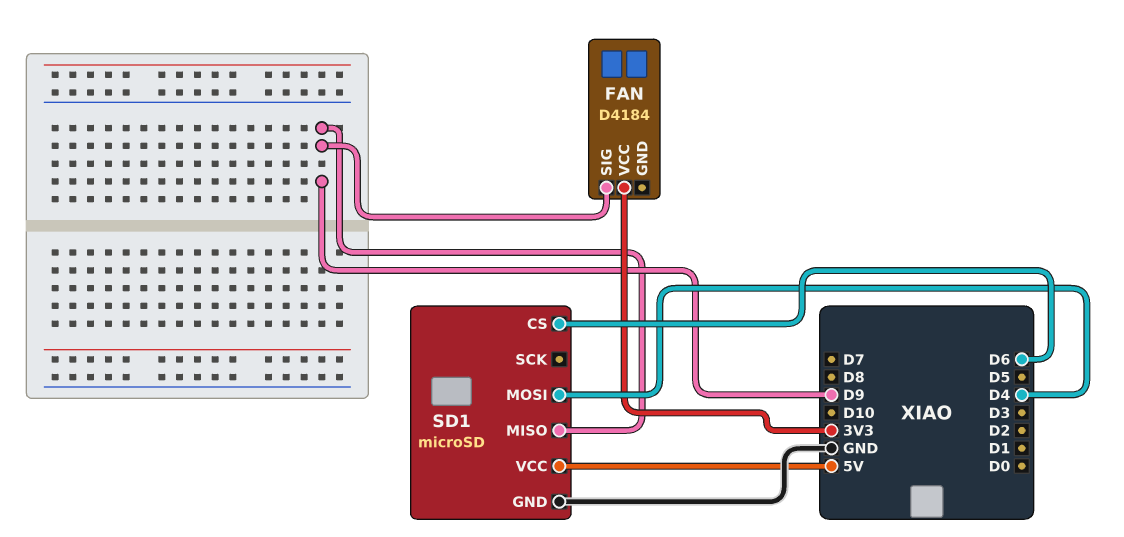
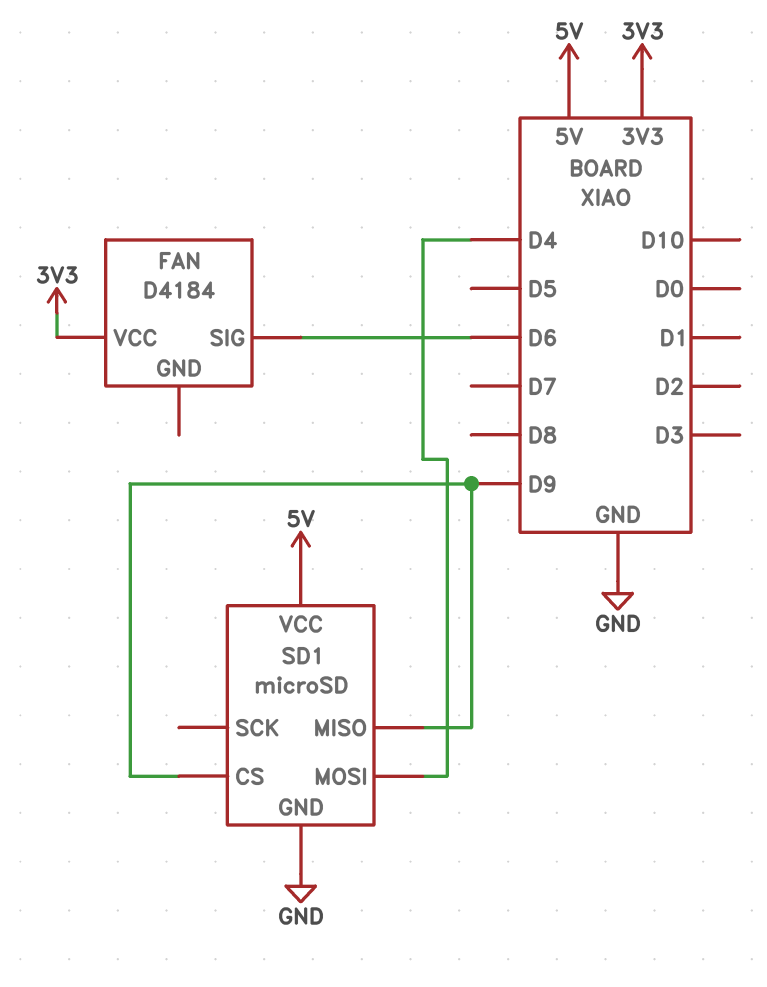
FAN pin SIG: D9 -> D6
SD1 pin CS: D6 -> D9

